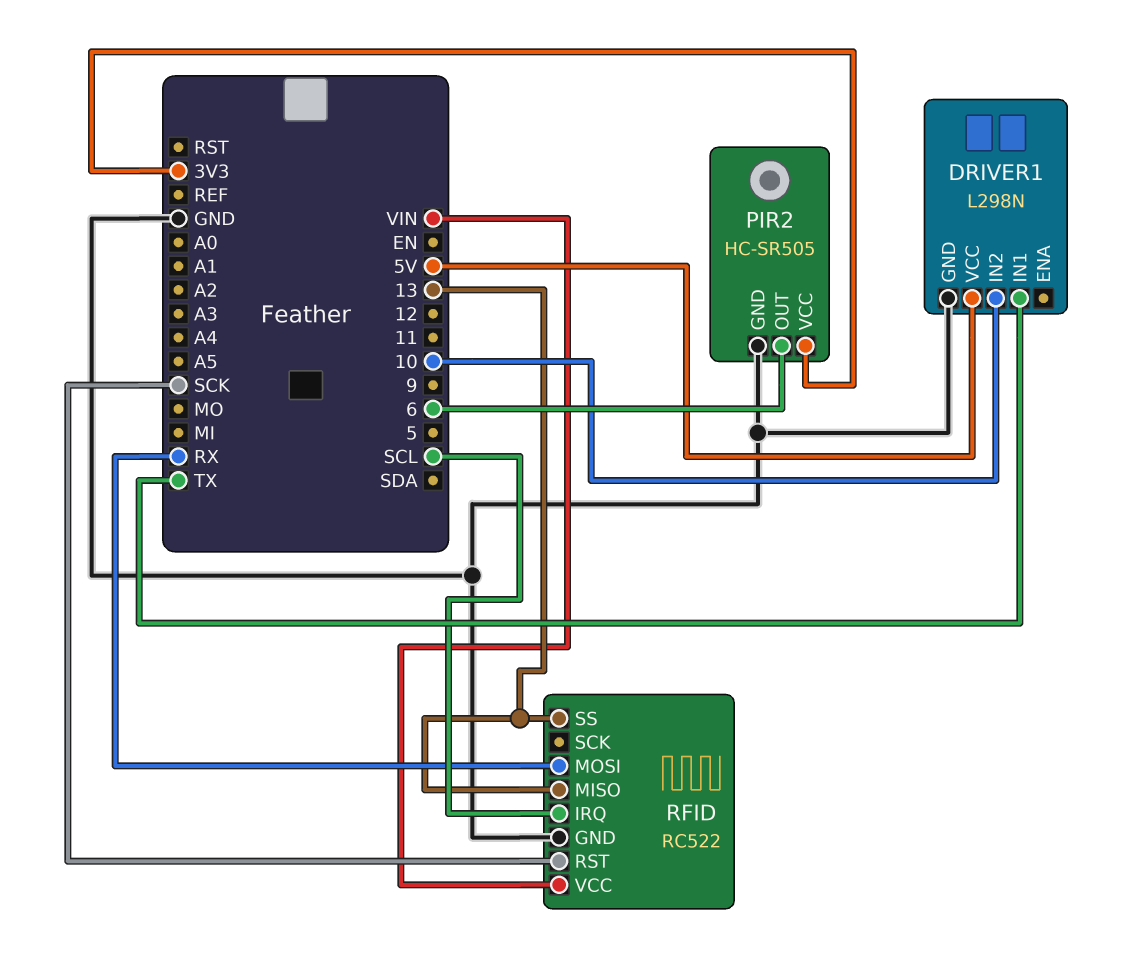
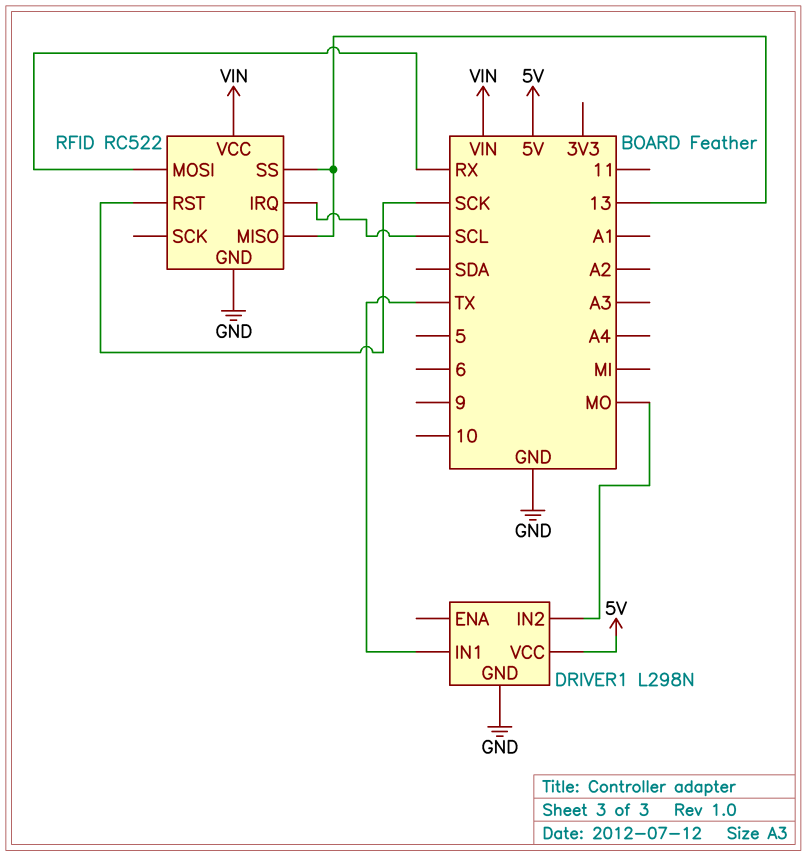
DRIVER1 pin IN2: 10 -> MO
PIR2: HC-SR505 -> none
PIR2 pin GND: GND -> none
PIR2 pin OUT: 6 -> none
PIR2 pin VCC: 3V3 -> none

